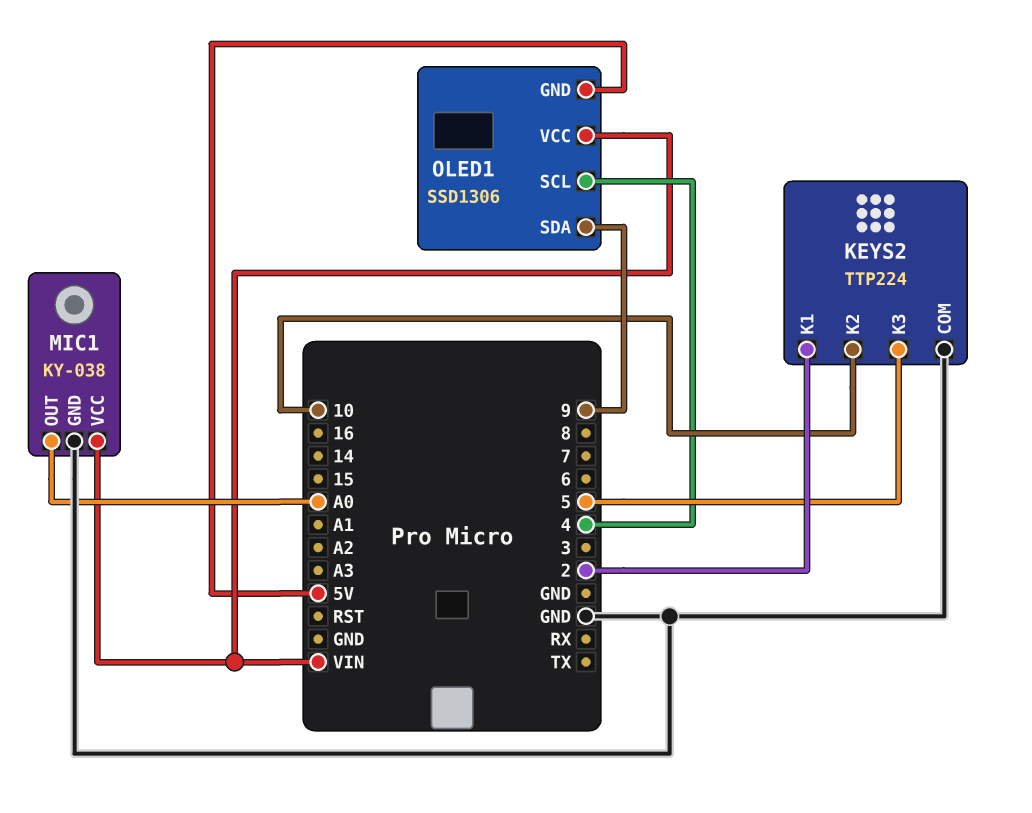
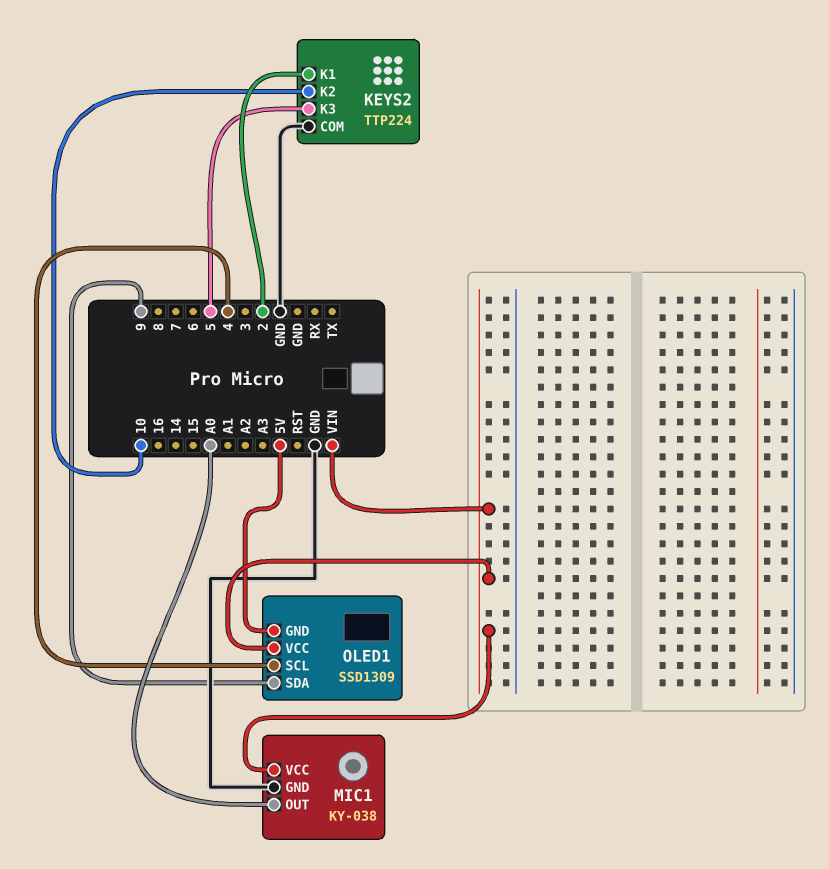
OLED1: SSD1306 -> SSD1309

